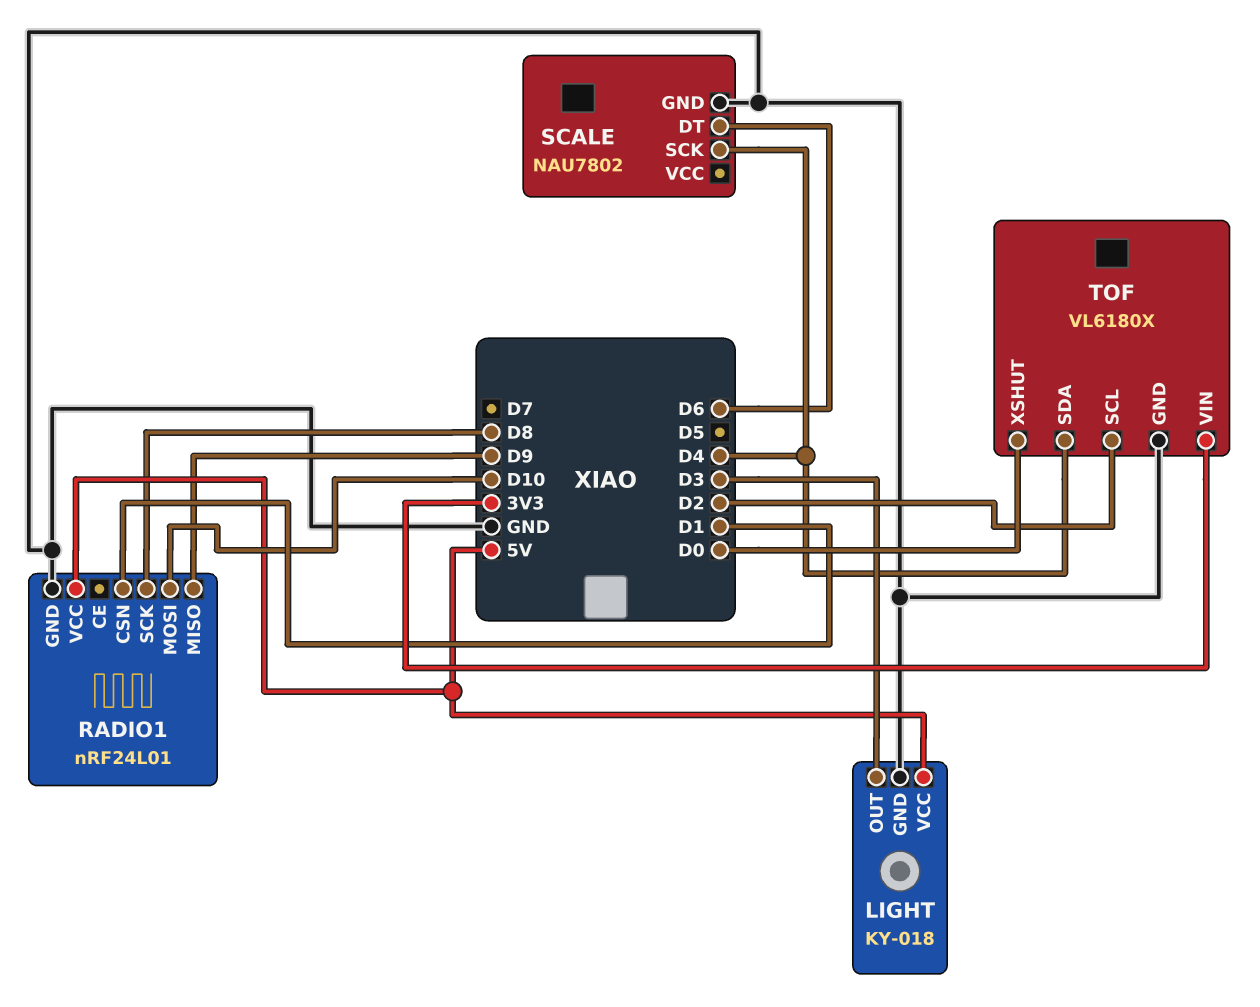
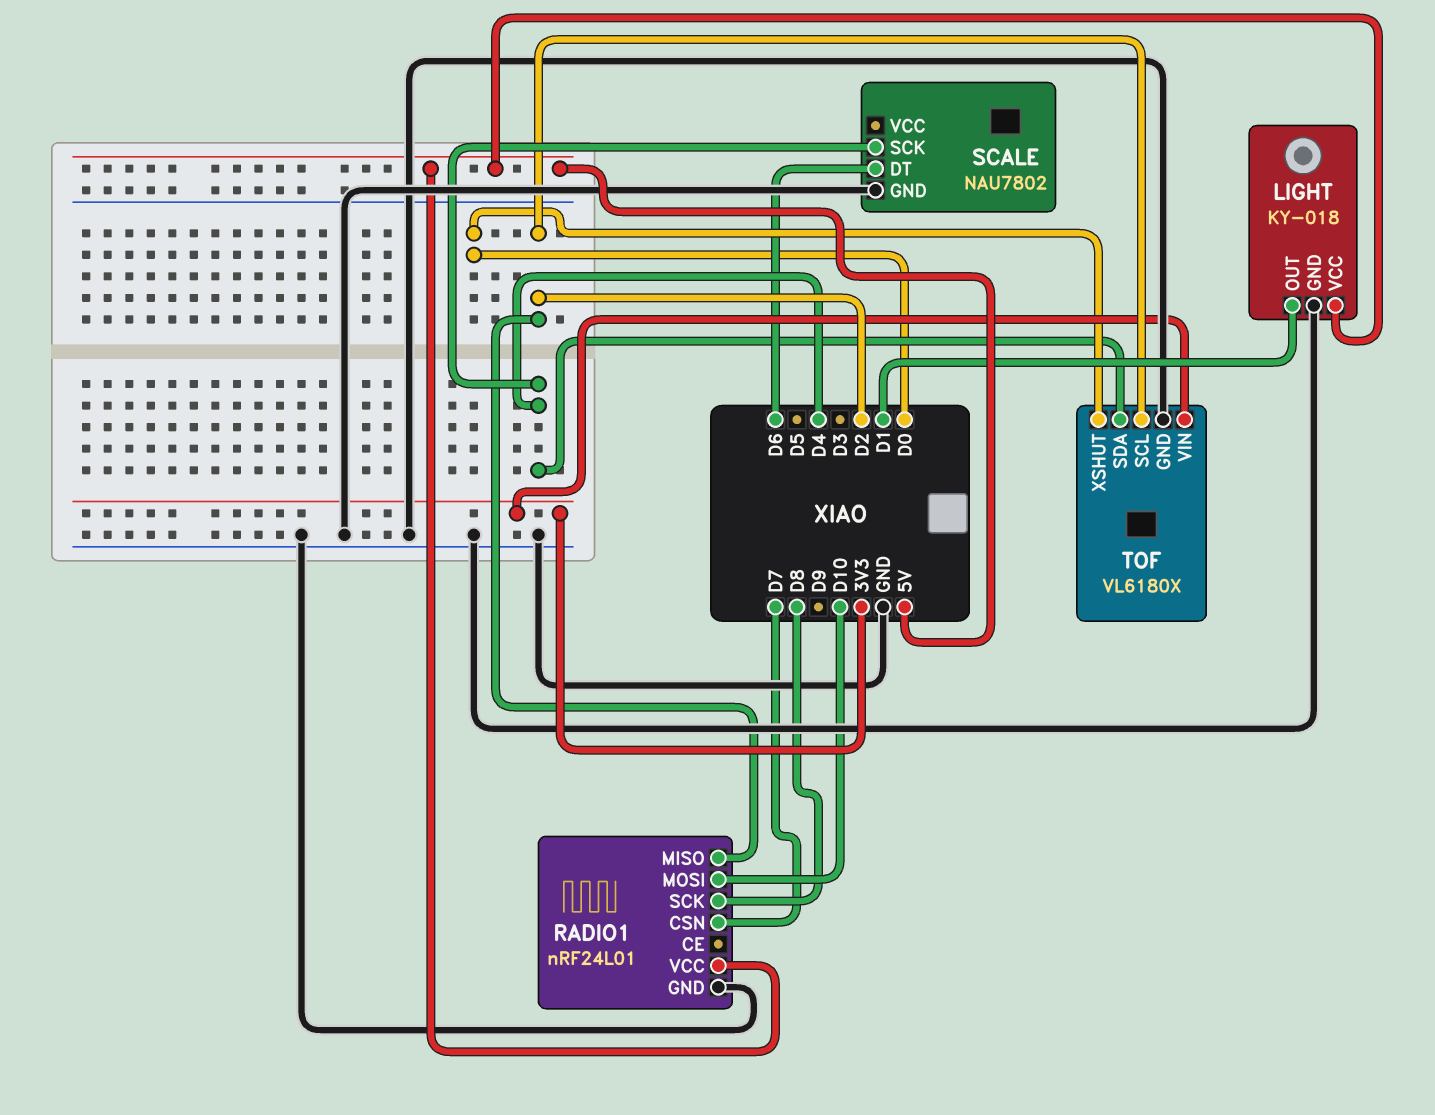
LIGHT pin OUT: D3 -> D1
RADIO1 pin CSN: D1 -> D7
RADIO1 pin MISO: D9 -> D2

